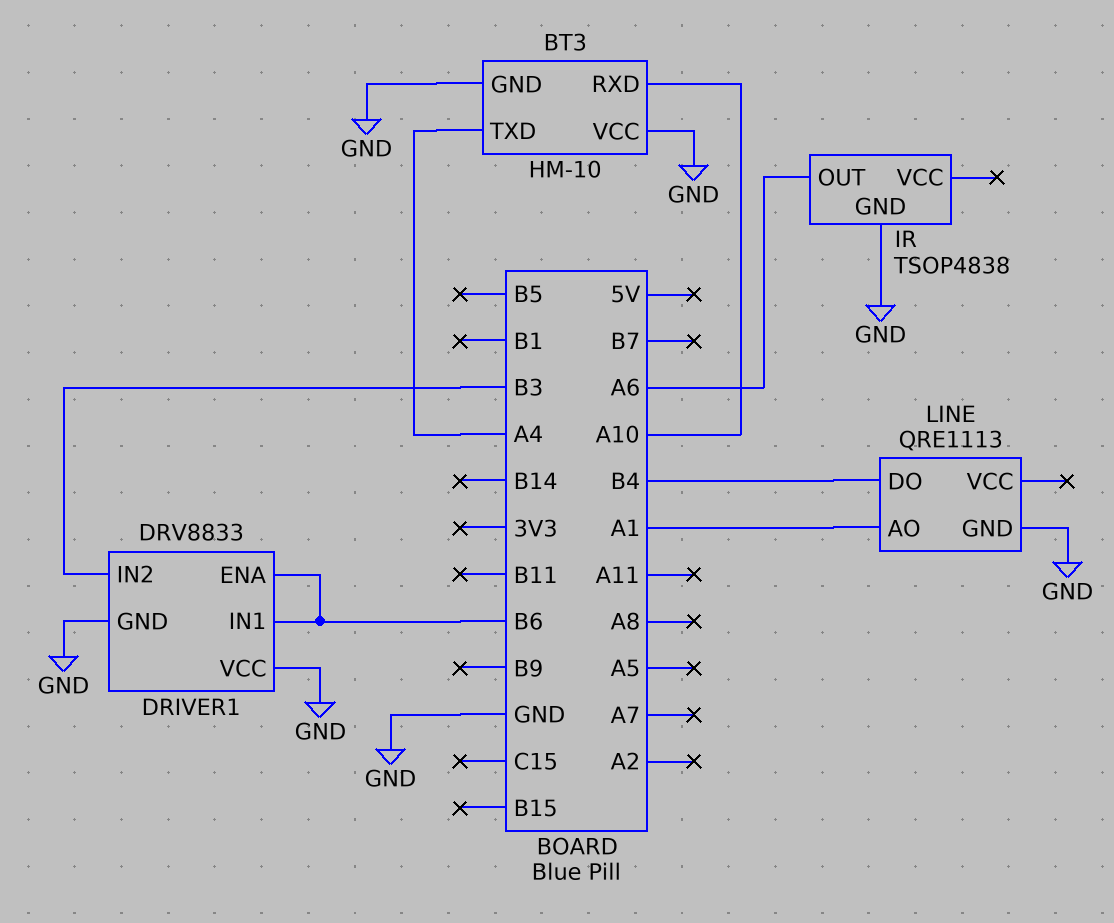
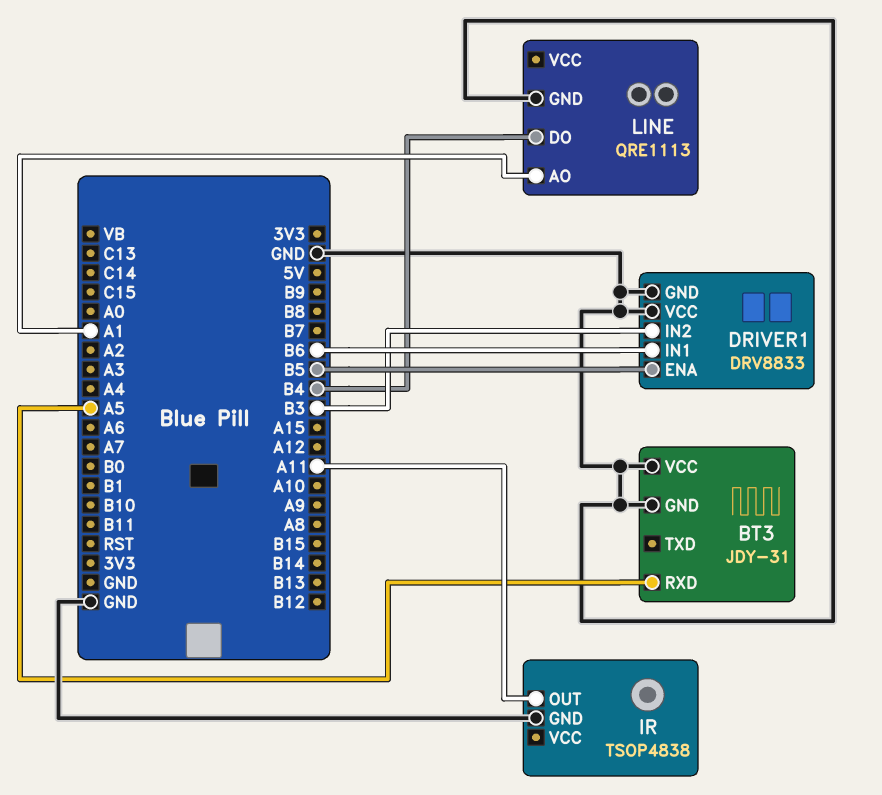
BT3: HM-10 -> JDY-31
BT3 pin RXD: A10 -> A5
BT3 pin TXD: A4 -> none
DRIVER1 pin ENA: B6 -> B5
IR pin OUT: A6 -> A11

